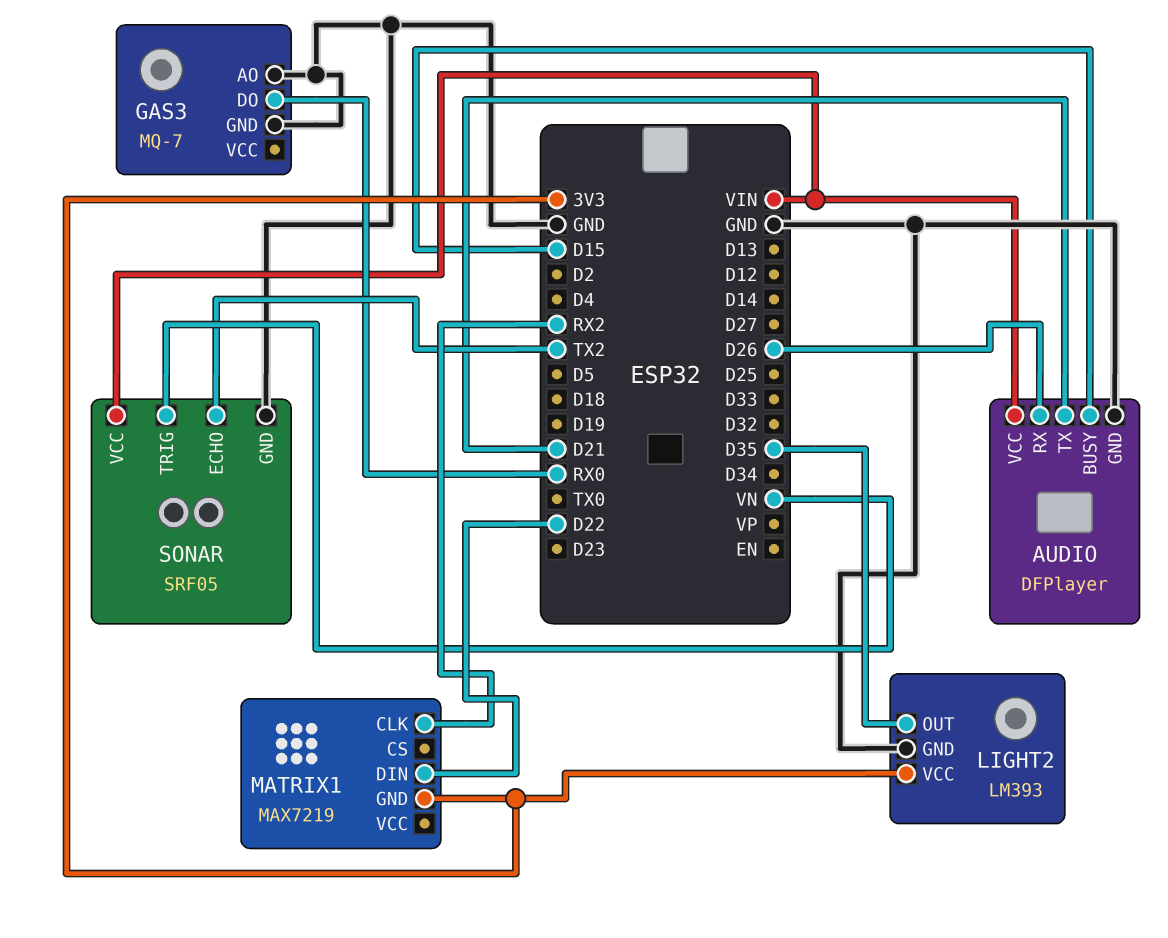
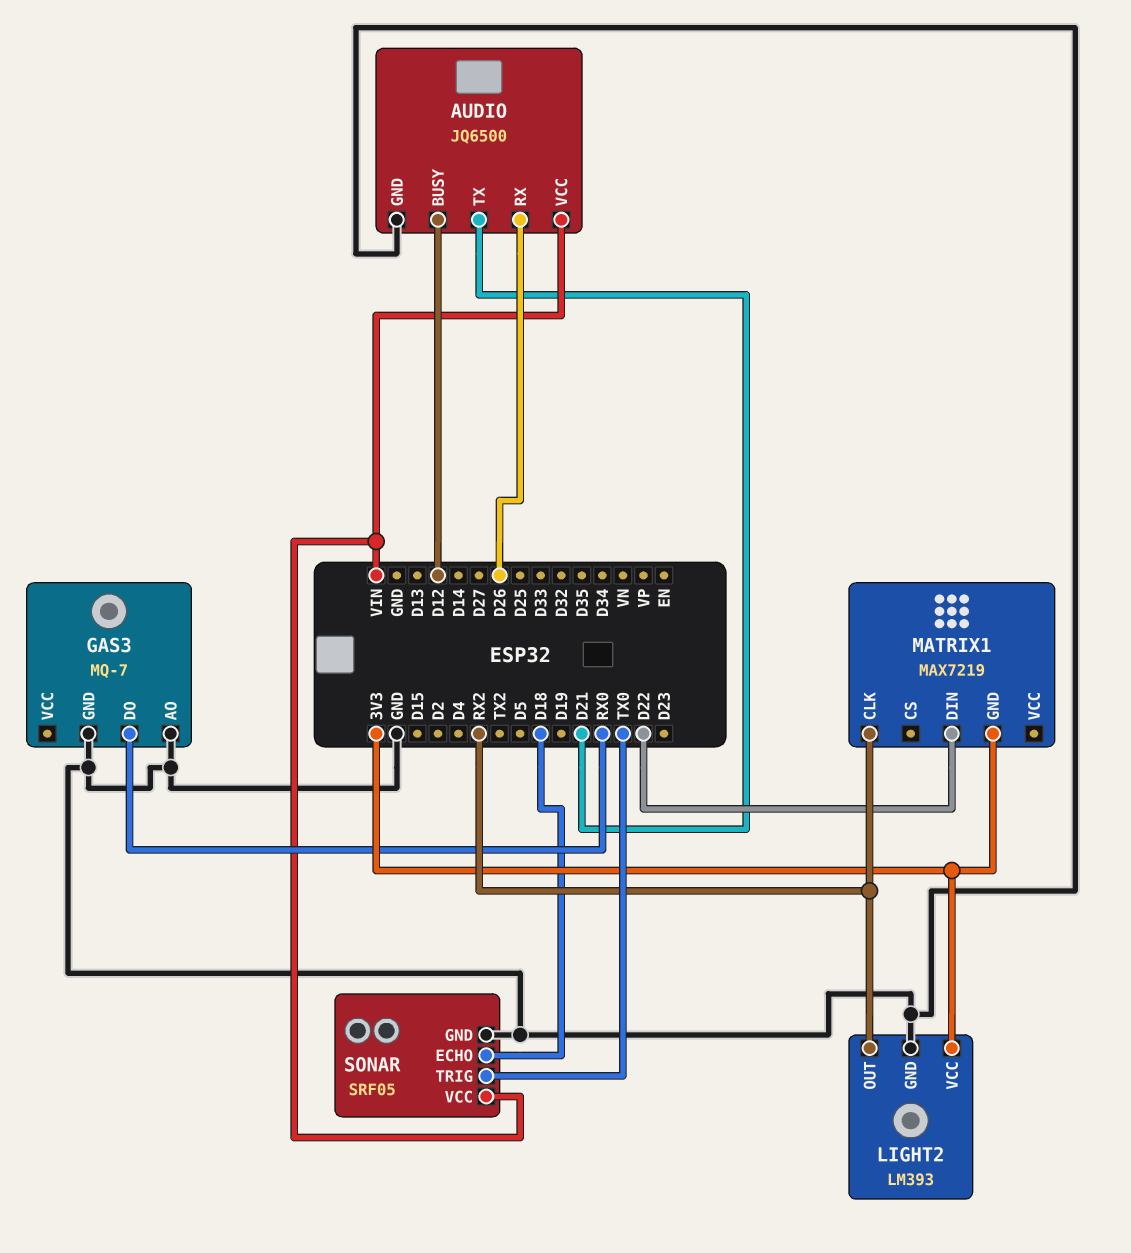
AUDIO: DFPlayer -> JQ6500
AUDIO pin BUSY: D15 -> D12
LIGHT2 pin OUT: D35 -> RX2
SONAR pin ECHO: TX2 -> D18
SONAR pin TRIG: VN -> TX0

